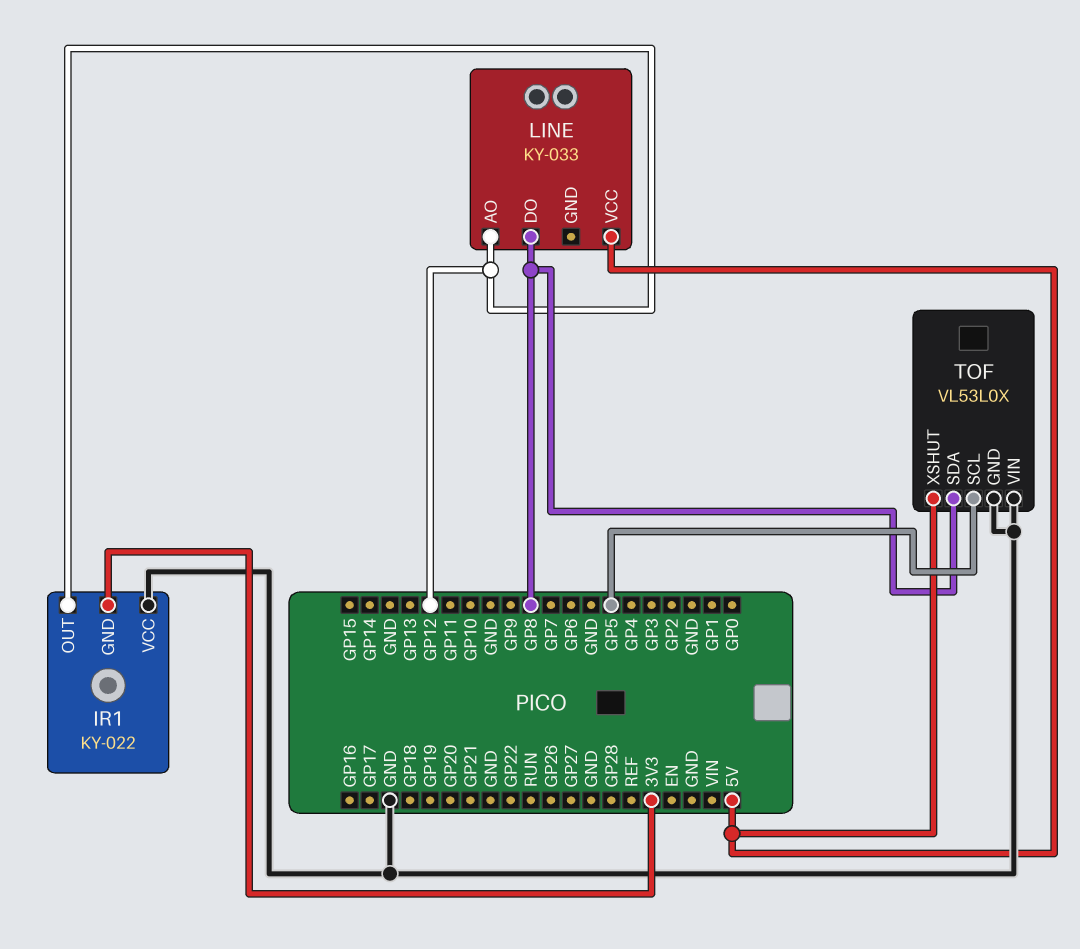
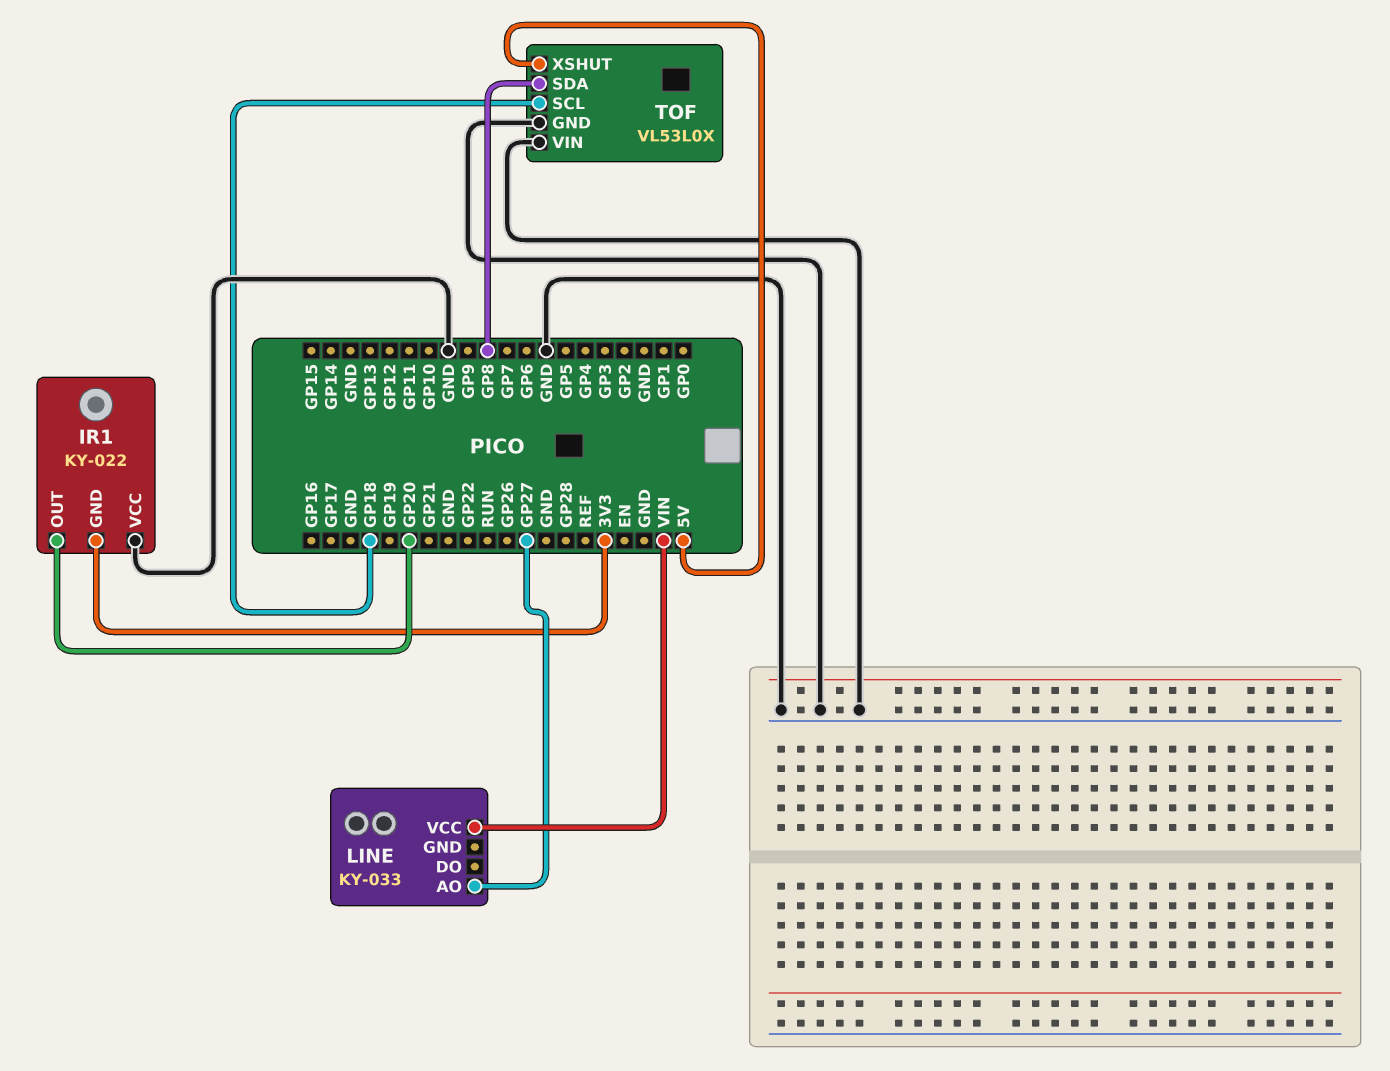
IR1 pin OUT: GP12 -> GP20
LINE pin AO: GP12 -> GP27
LINE pin DO: GP8 -> none
LINE pin VCC: 5V -> VIN
TOF pin SCL: GP5 -> GP18

